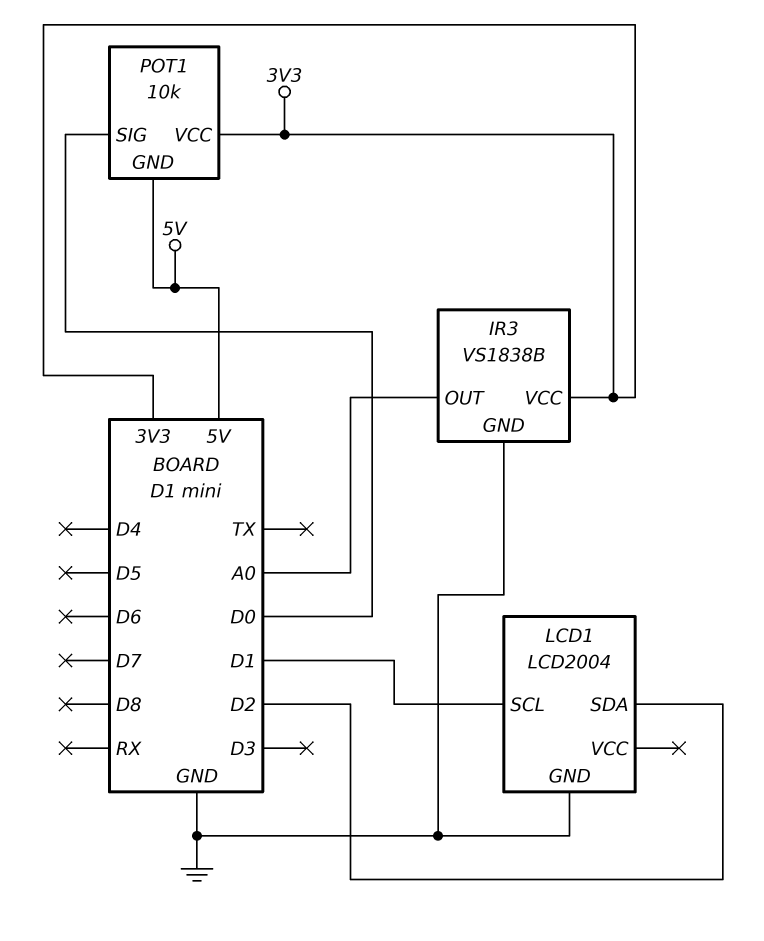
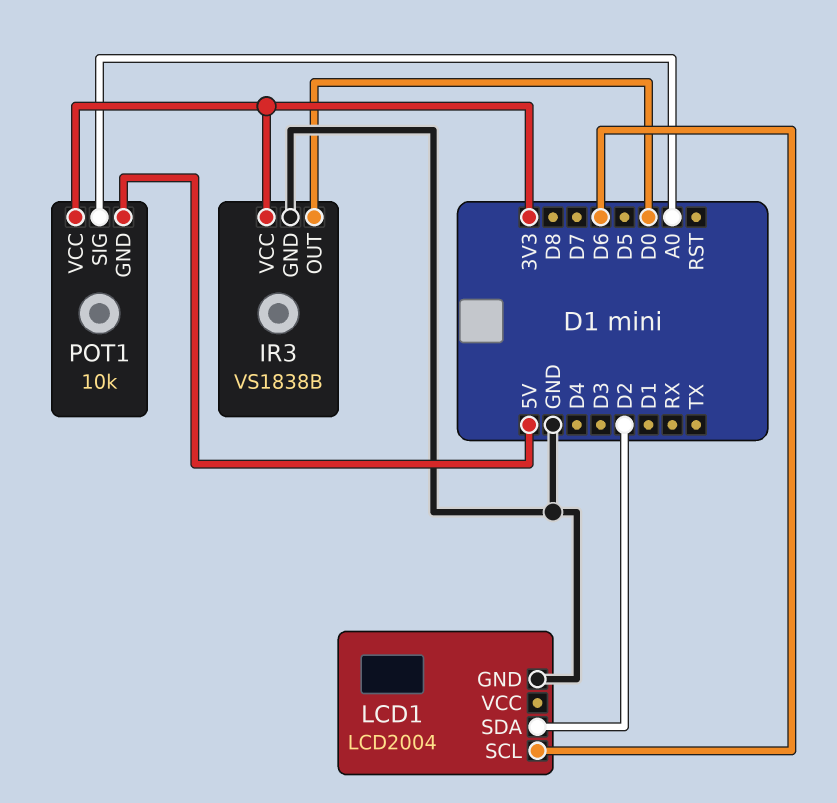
IR3 pin OUT: A0 -> D0
LCD1 pin SCL: D1 -> D6
POT1 pin SIG: D0 -> A0

